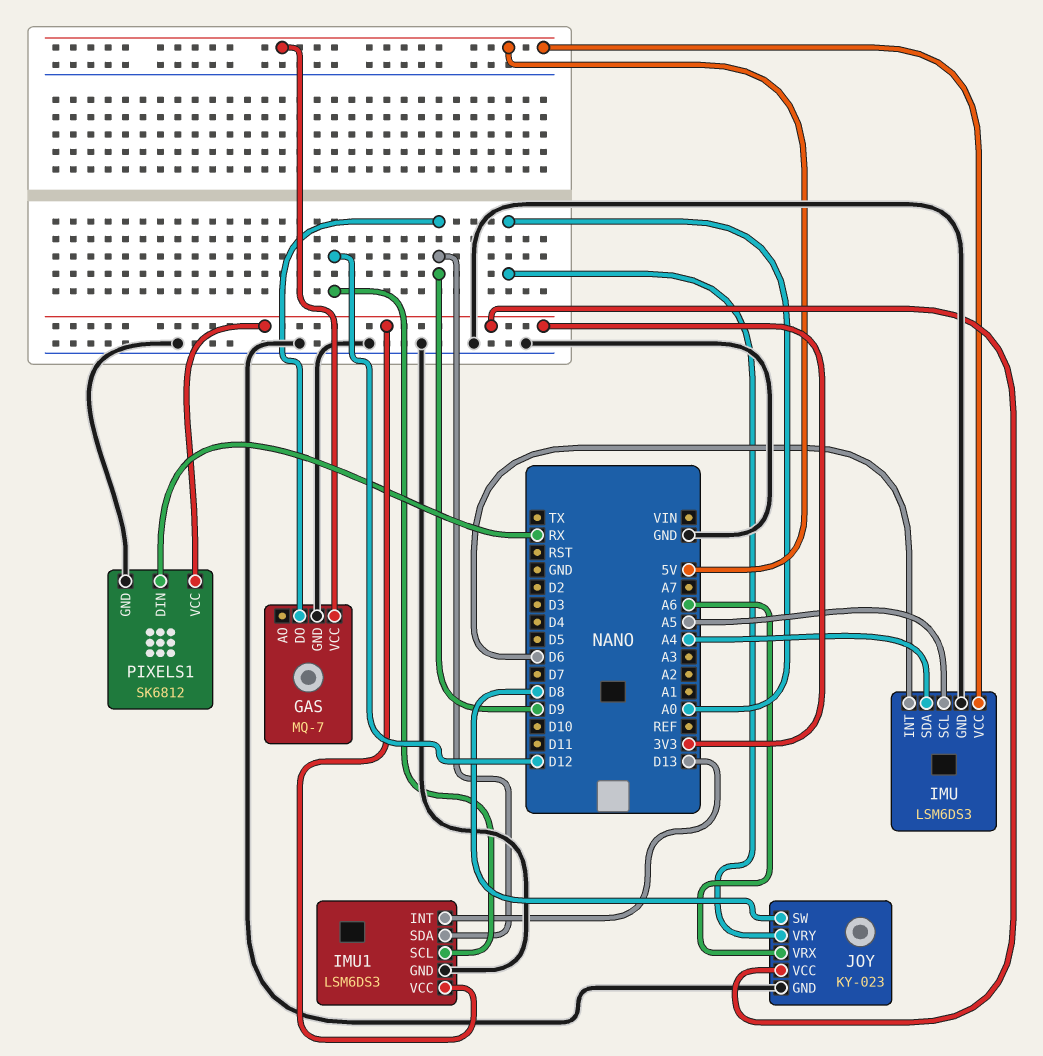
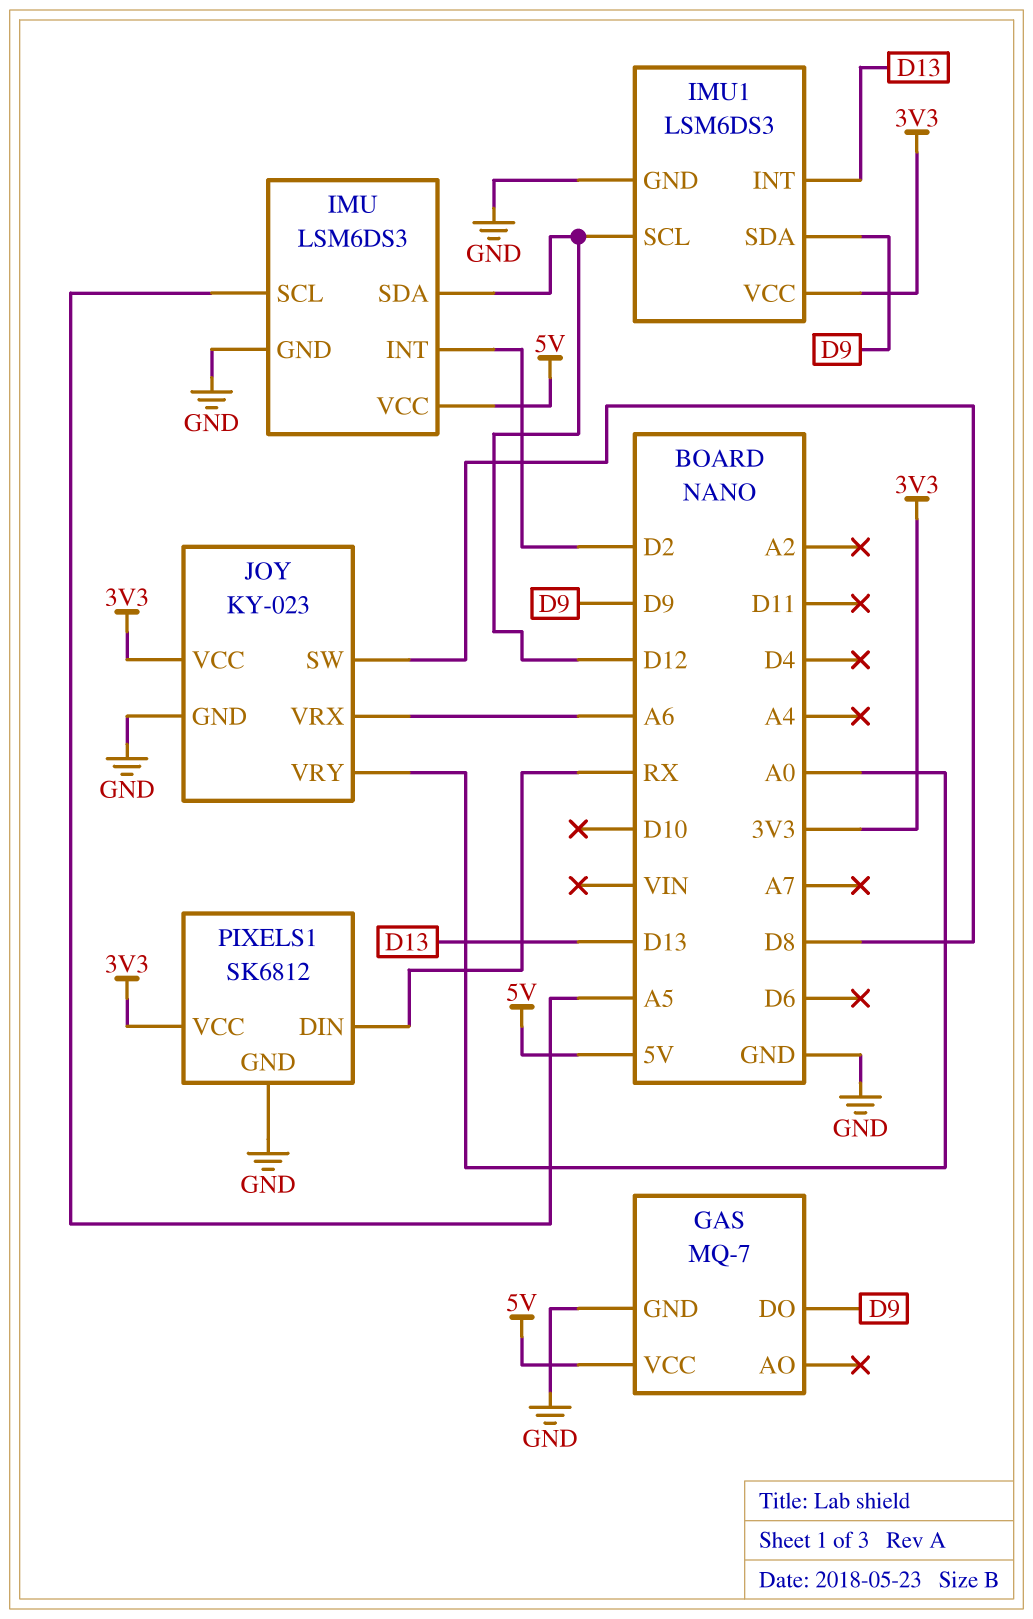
IMU pin INT: D6 -> D2
IMU pin SDA: A4 -> D12

